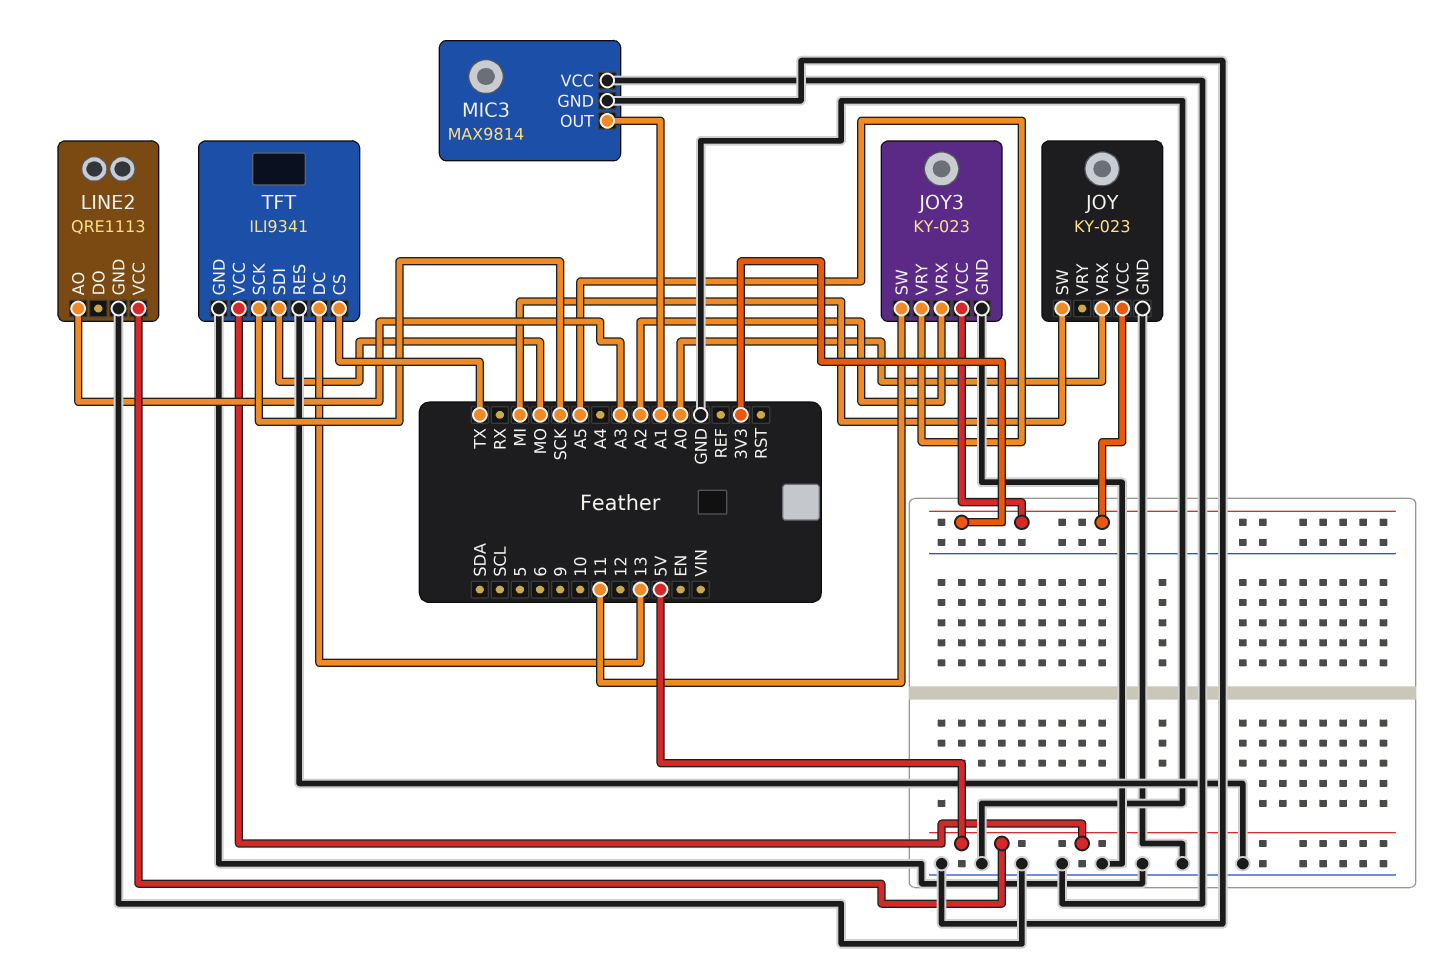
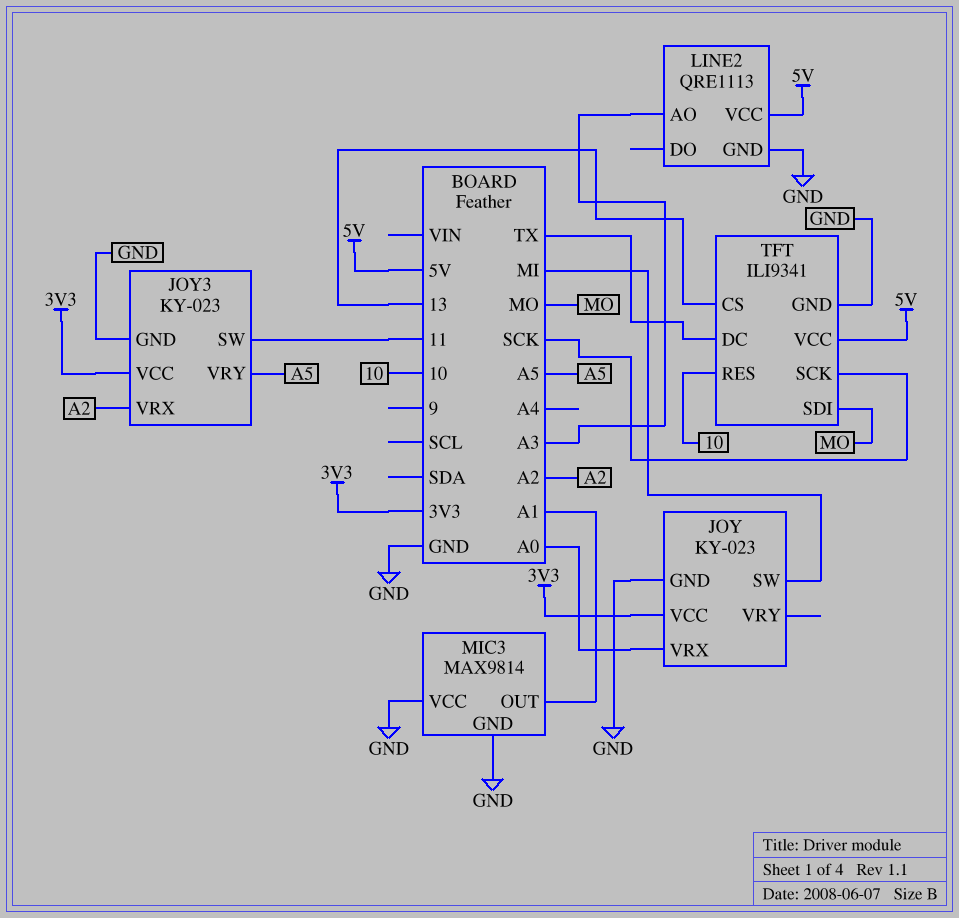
TFT pin CS: TX -> 13
TFT pin DC: 13 -> TX
TFT pin RES: GND -> 10

